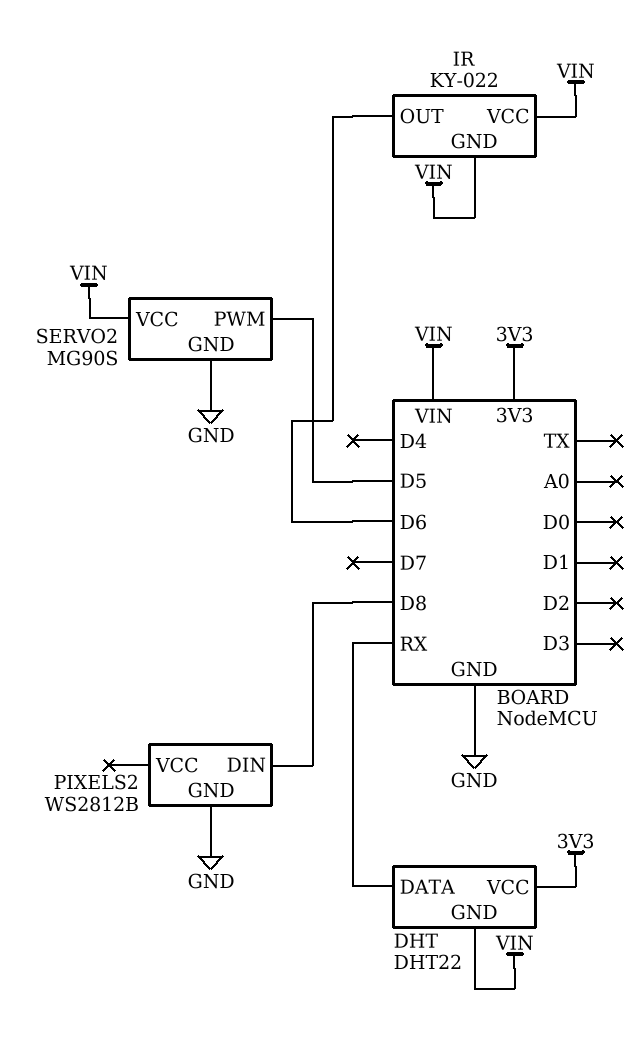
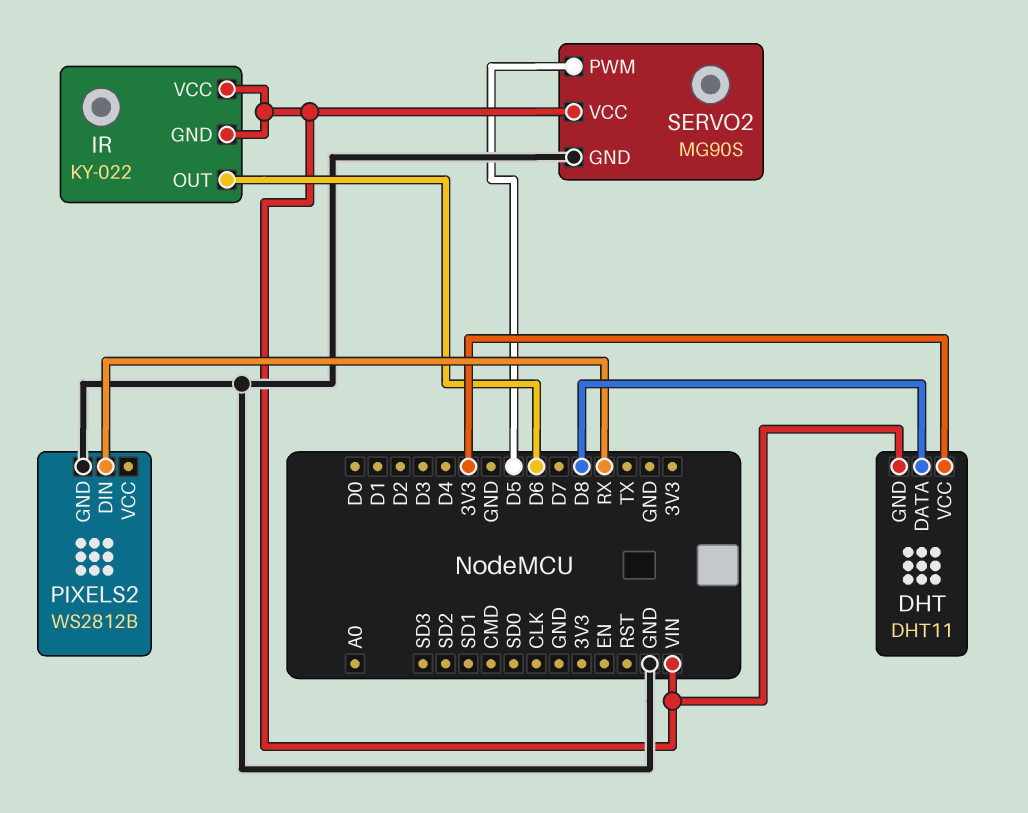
DHT: DHT22 -> DHT11
DHT pin DATA: RX -> D8
PIXELS2 pin DIN: D8 -> RX

